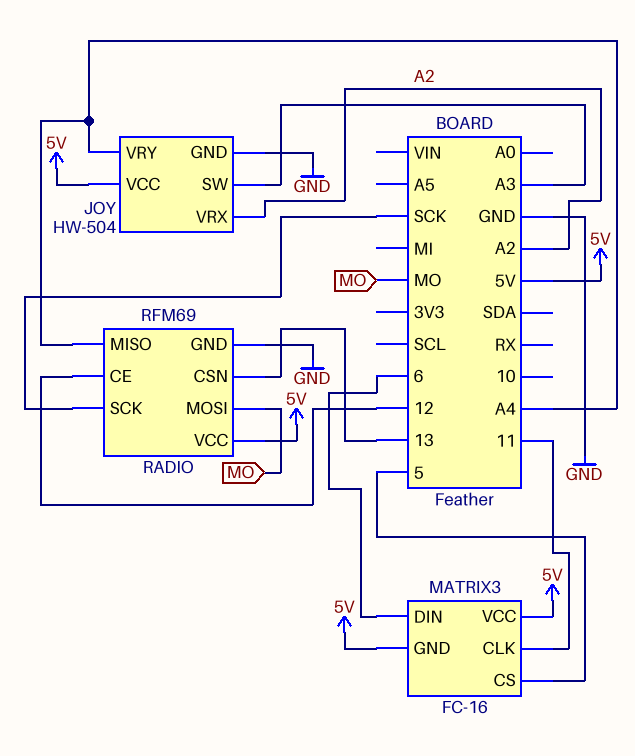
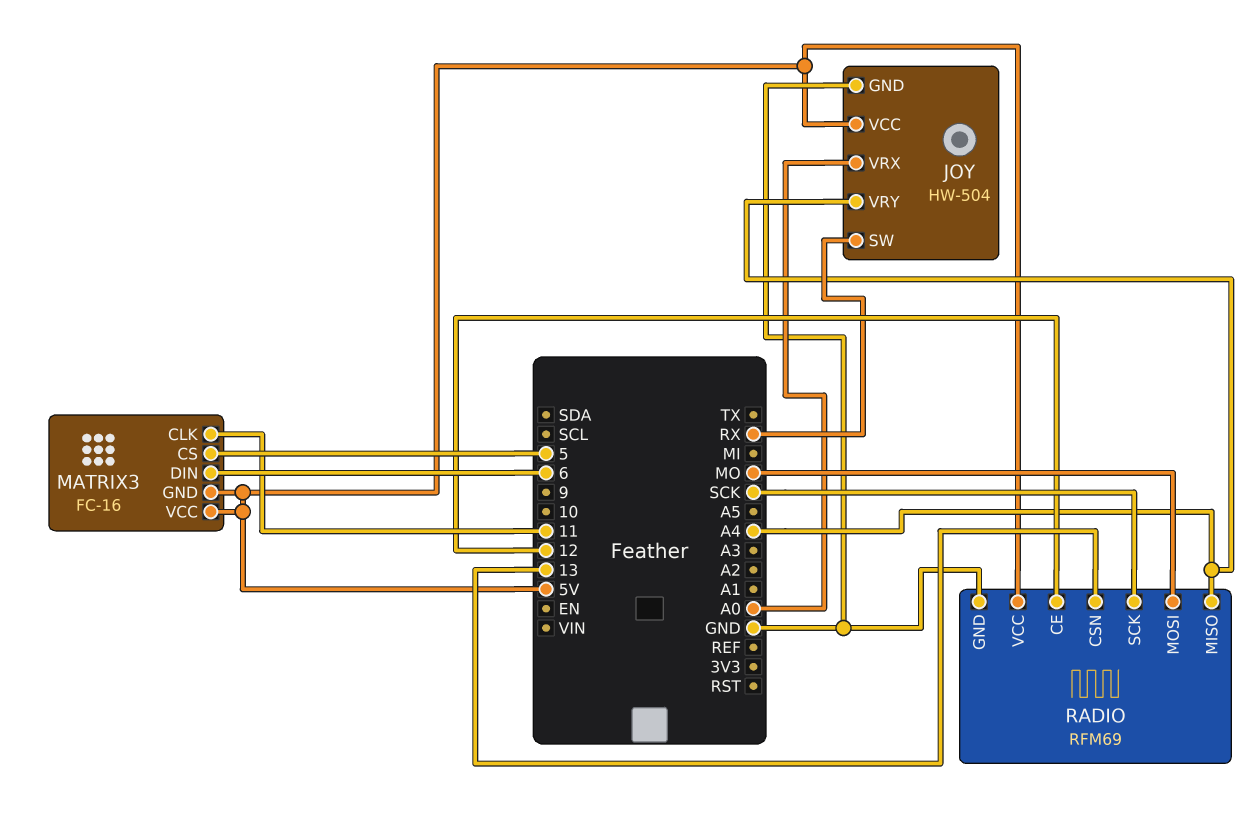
JOY pin SW: A3 -> RX
JOY pin VRX: A2 -> A0

